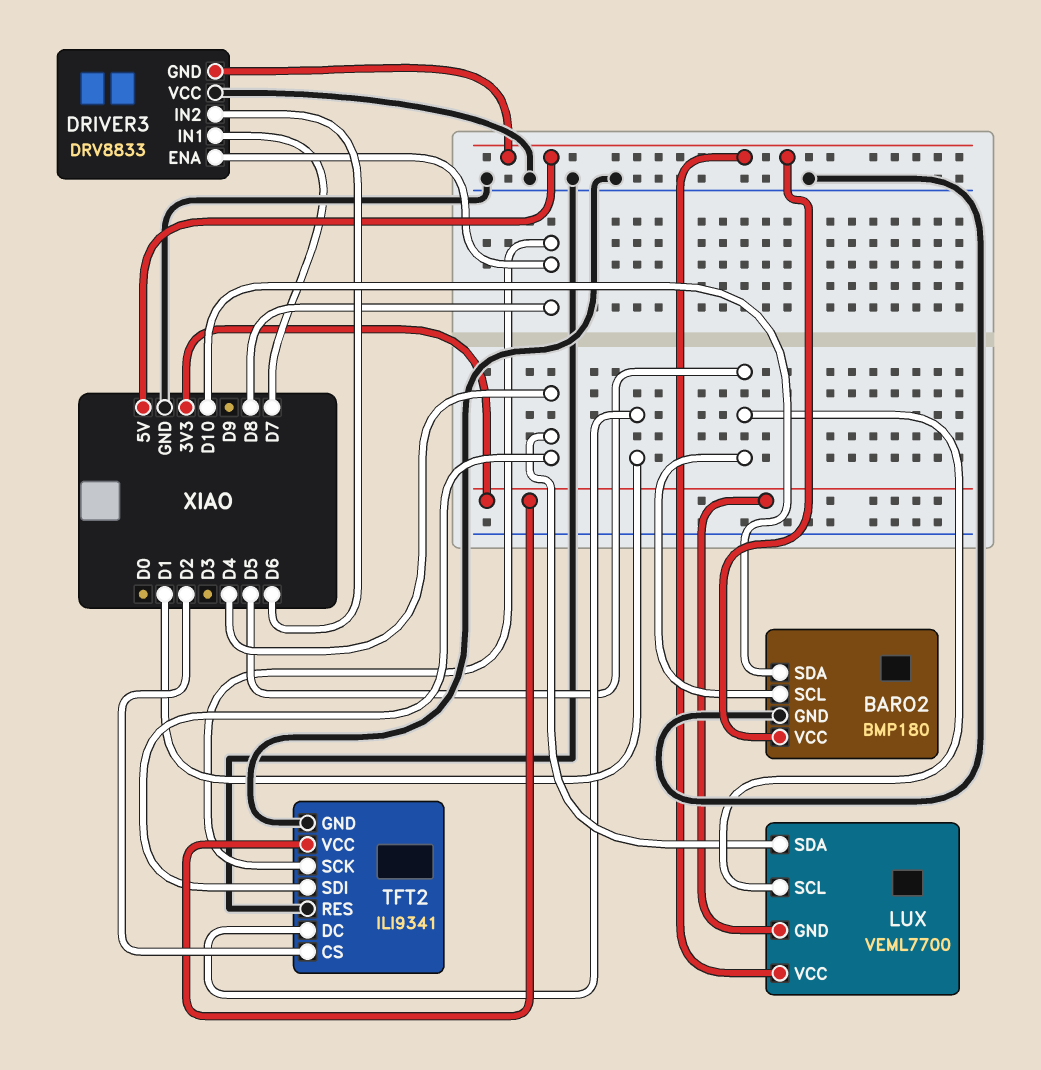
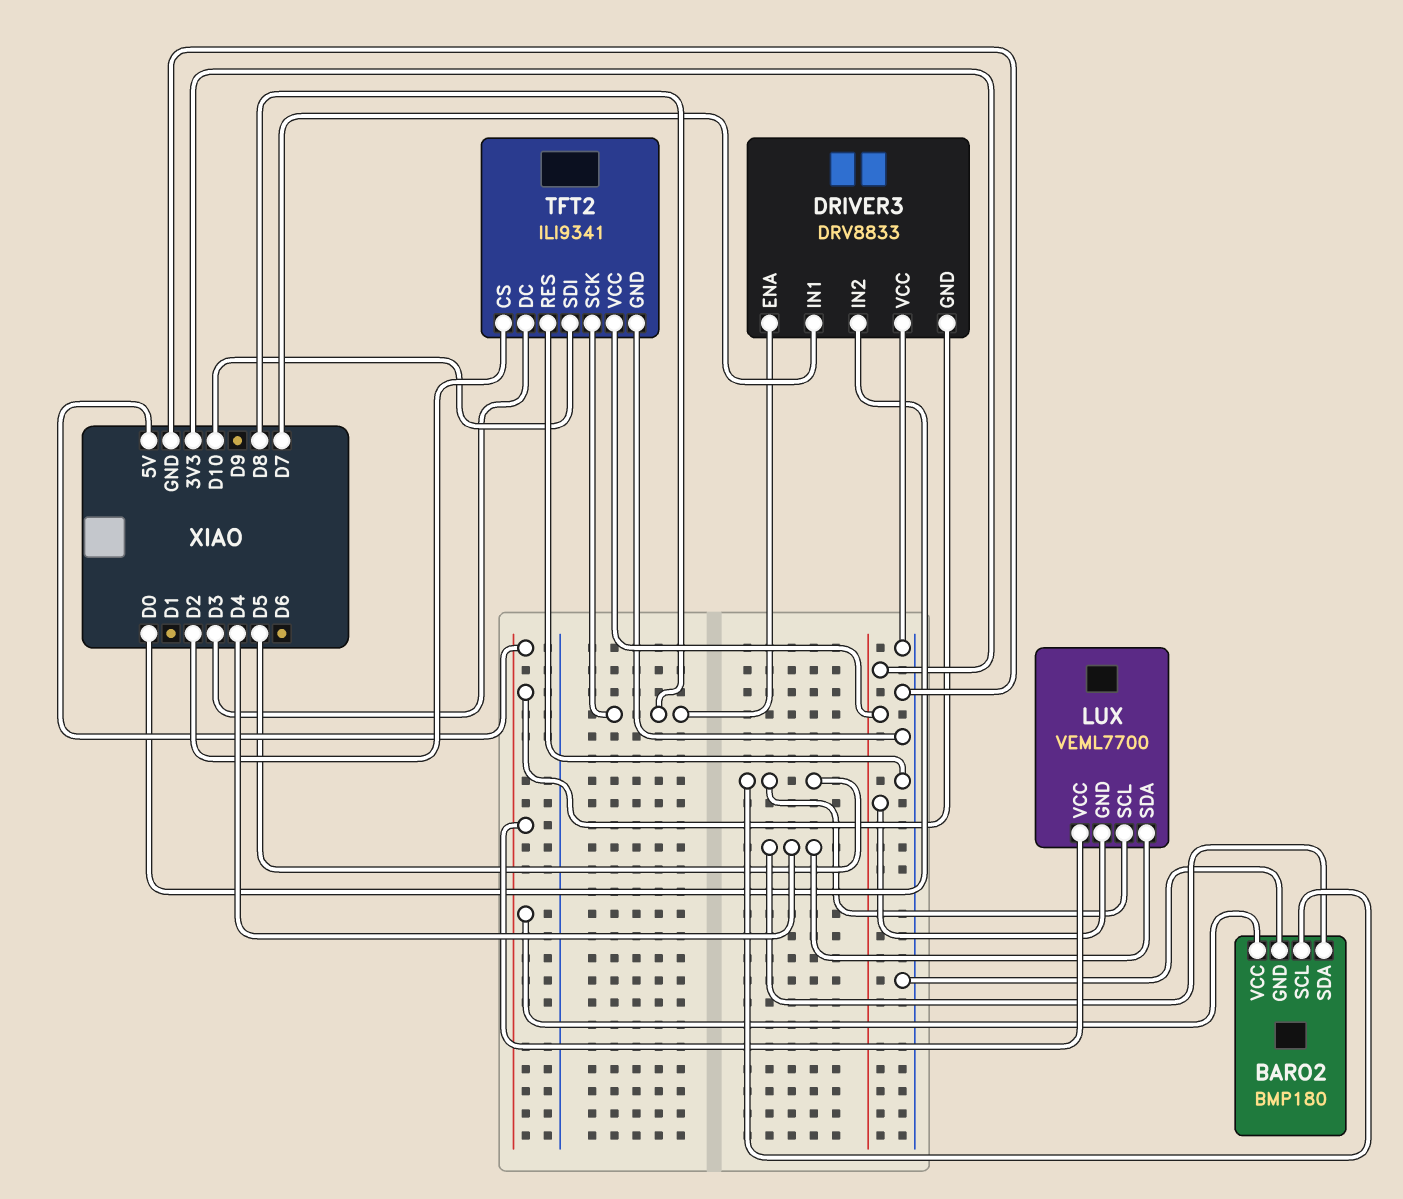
BARO2 pin SDA: D10 -> D4
DRIVER3 pin IN2: D6 -> D0
TFT2 pin DC: D1 -> D3
TFT2 pin SDI: D4 -> D10

